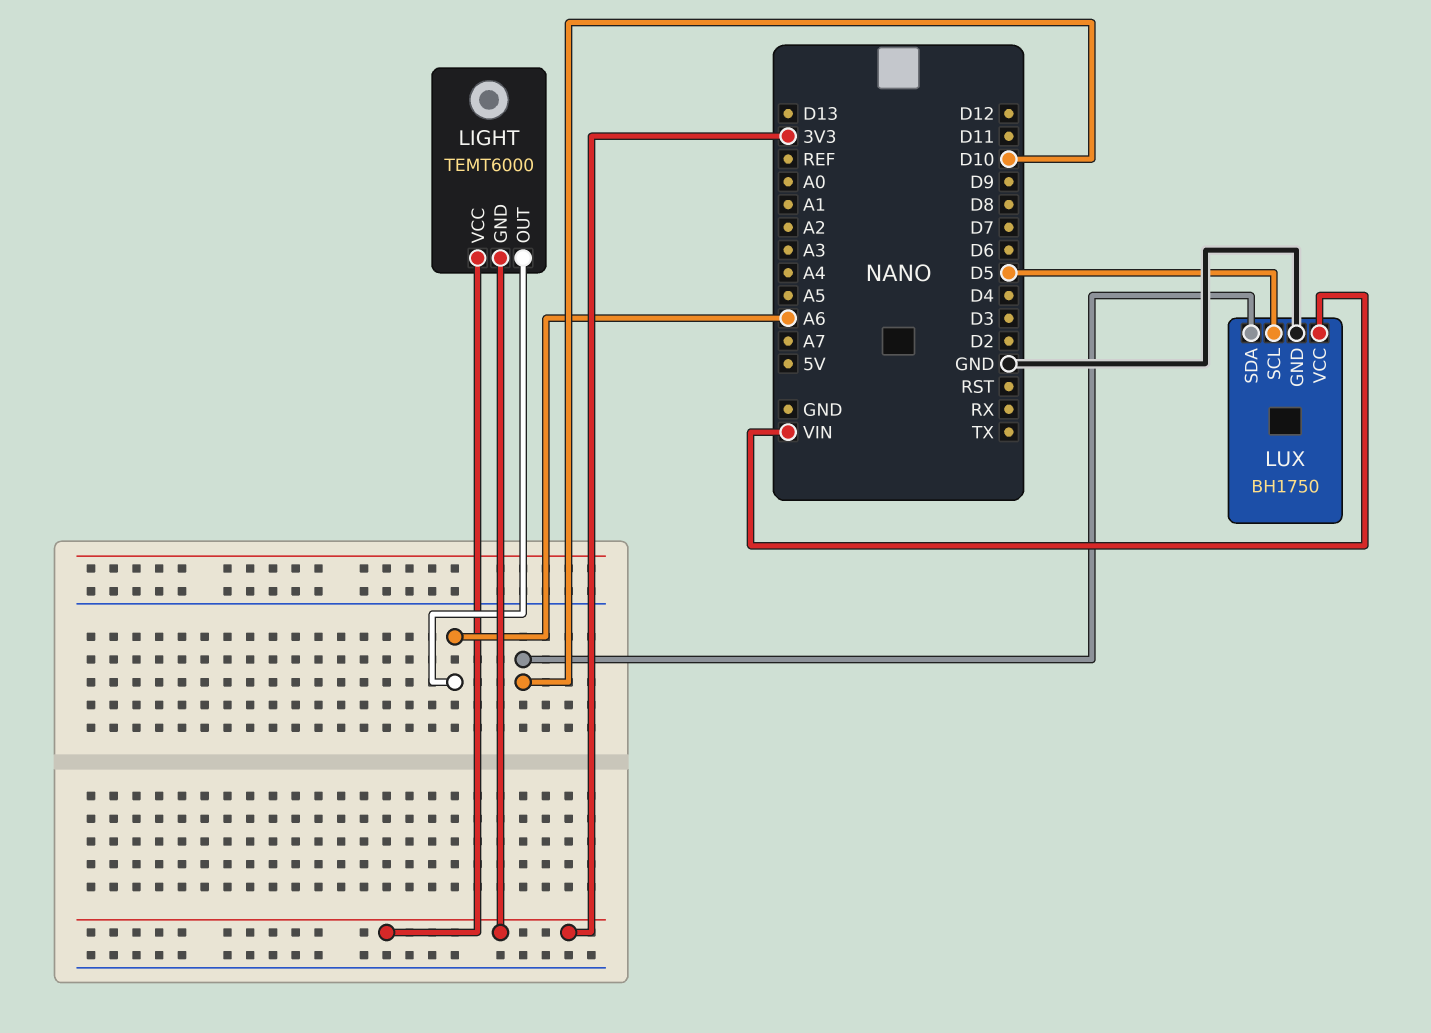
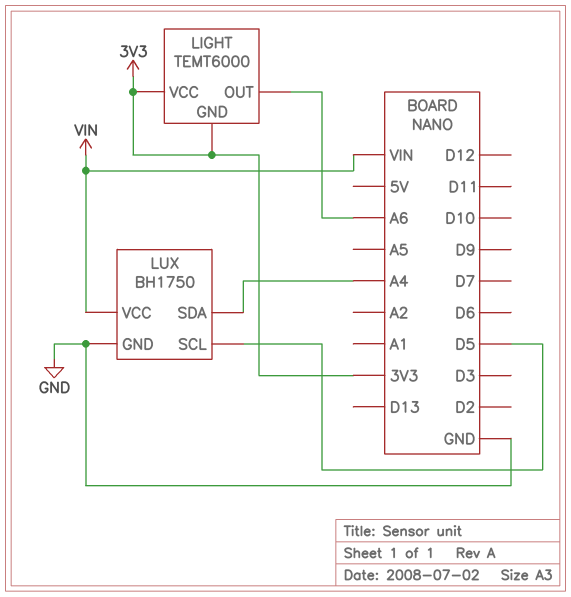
LUX pin SDA: D10 -> A4

